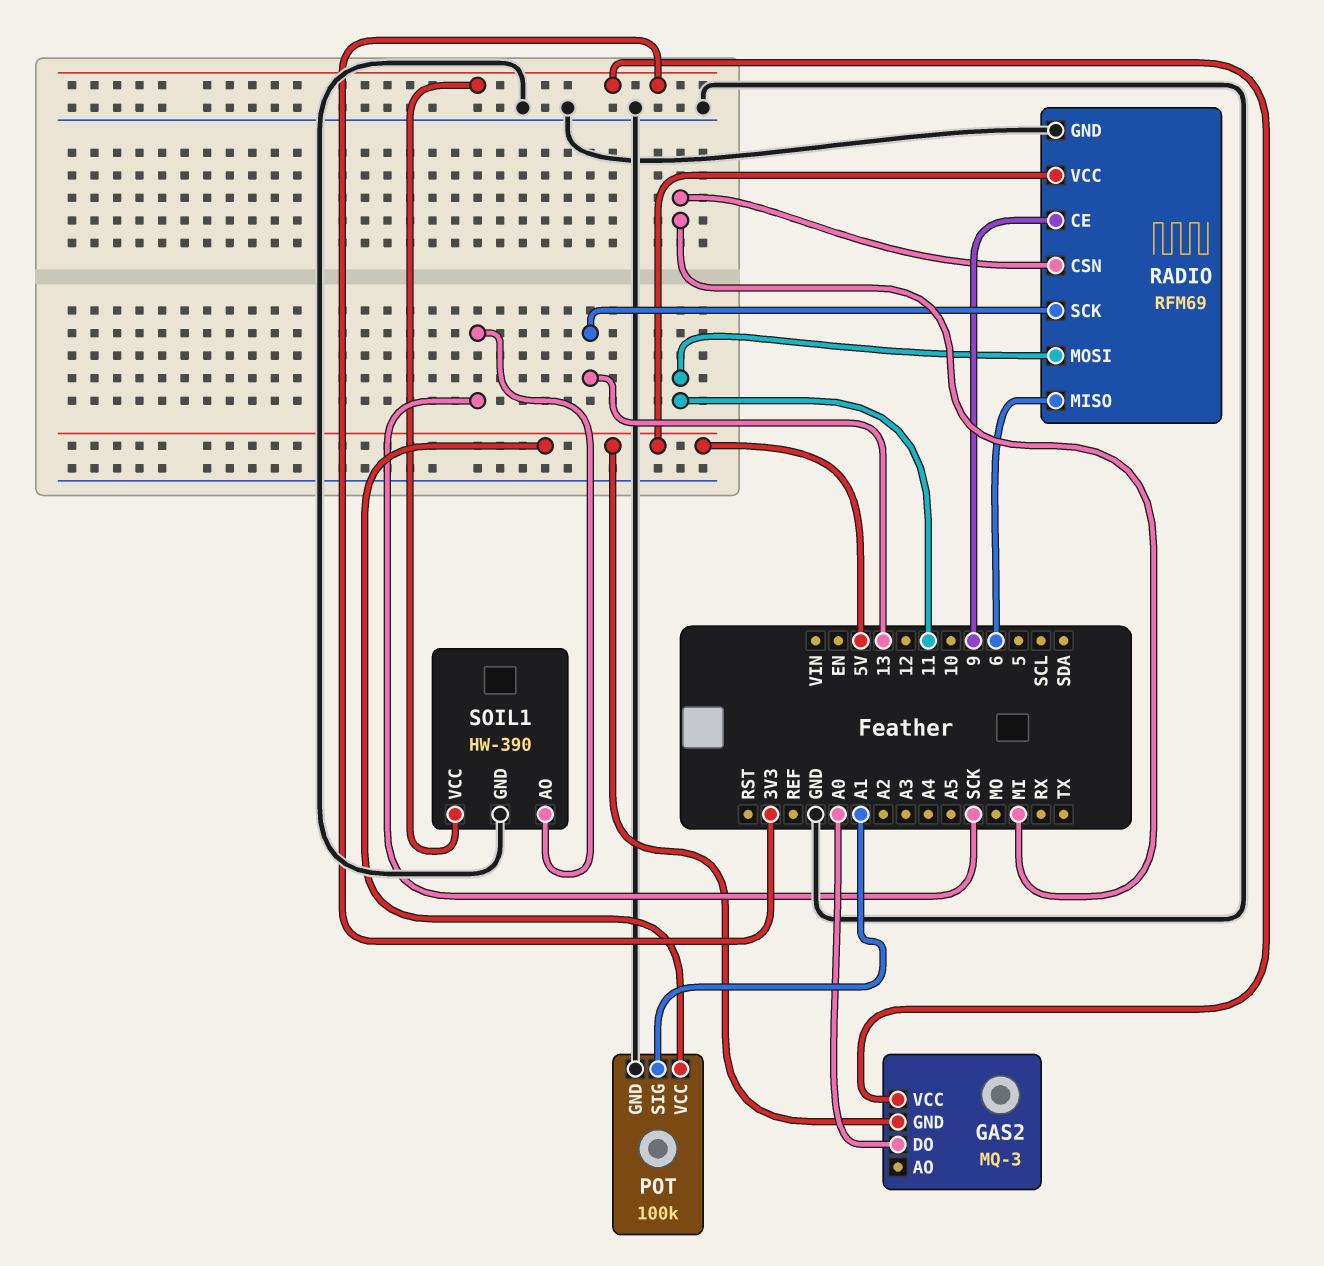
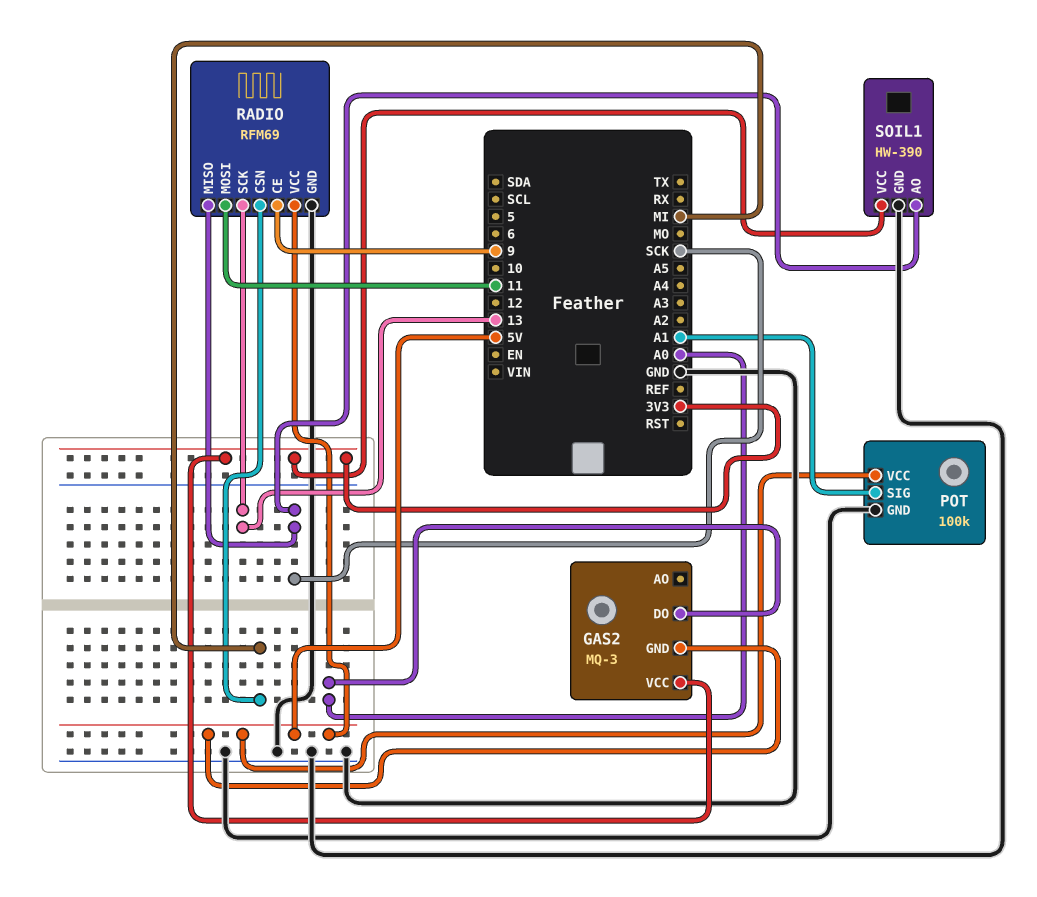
RADIO pin MISO: 6 -> SCK

